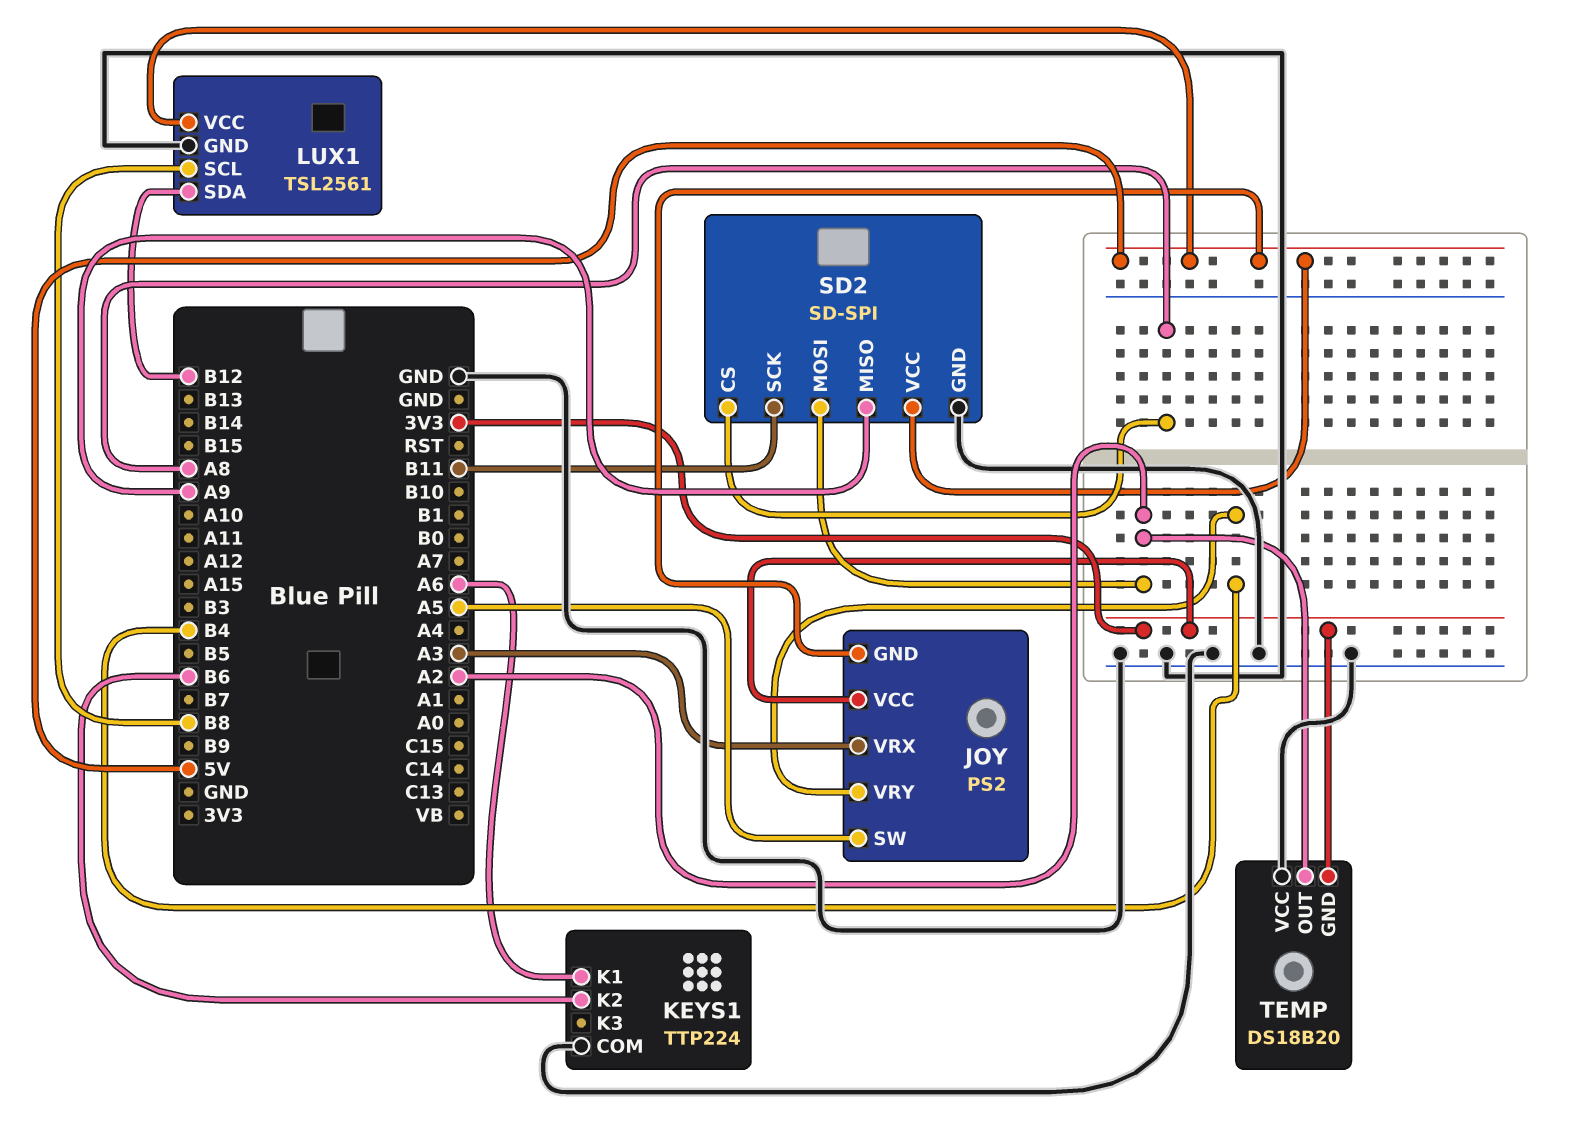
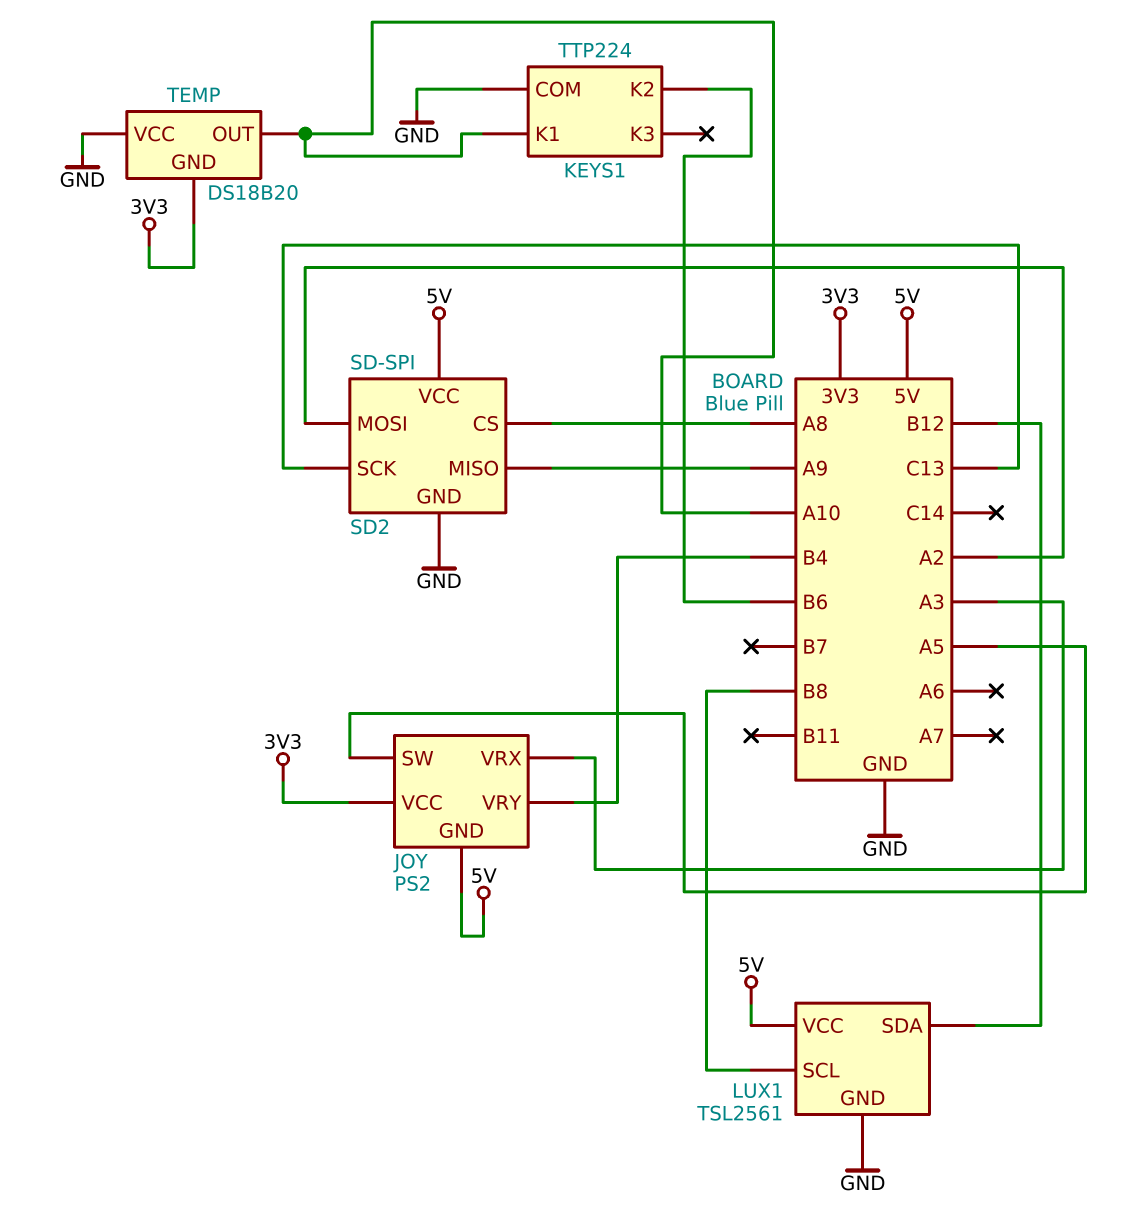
KEYS1 pin K1: A6 -> A10
SD2 pin SCK: B11 -> C13
TEMP pin OUT: A2 -> A10

